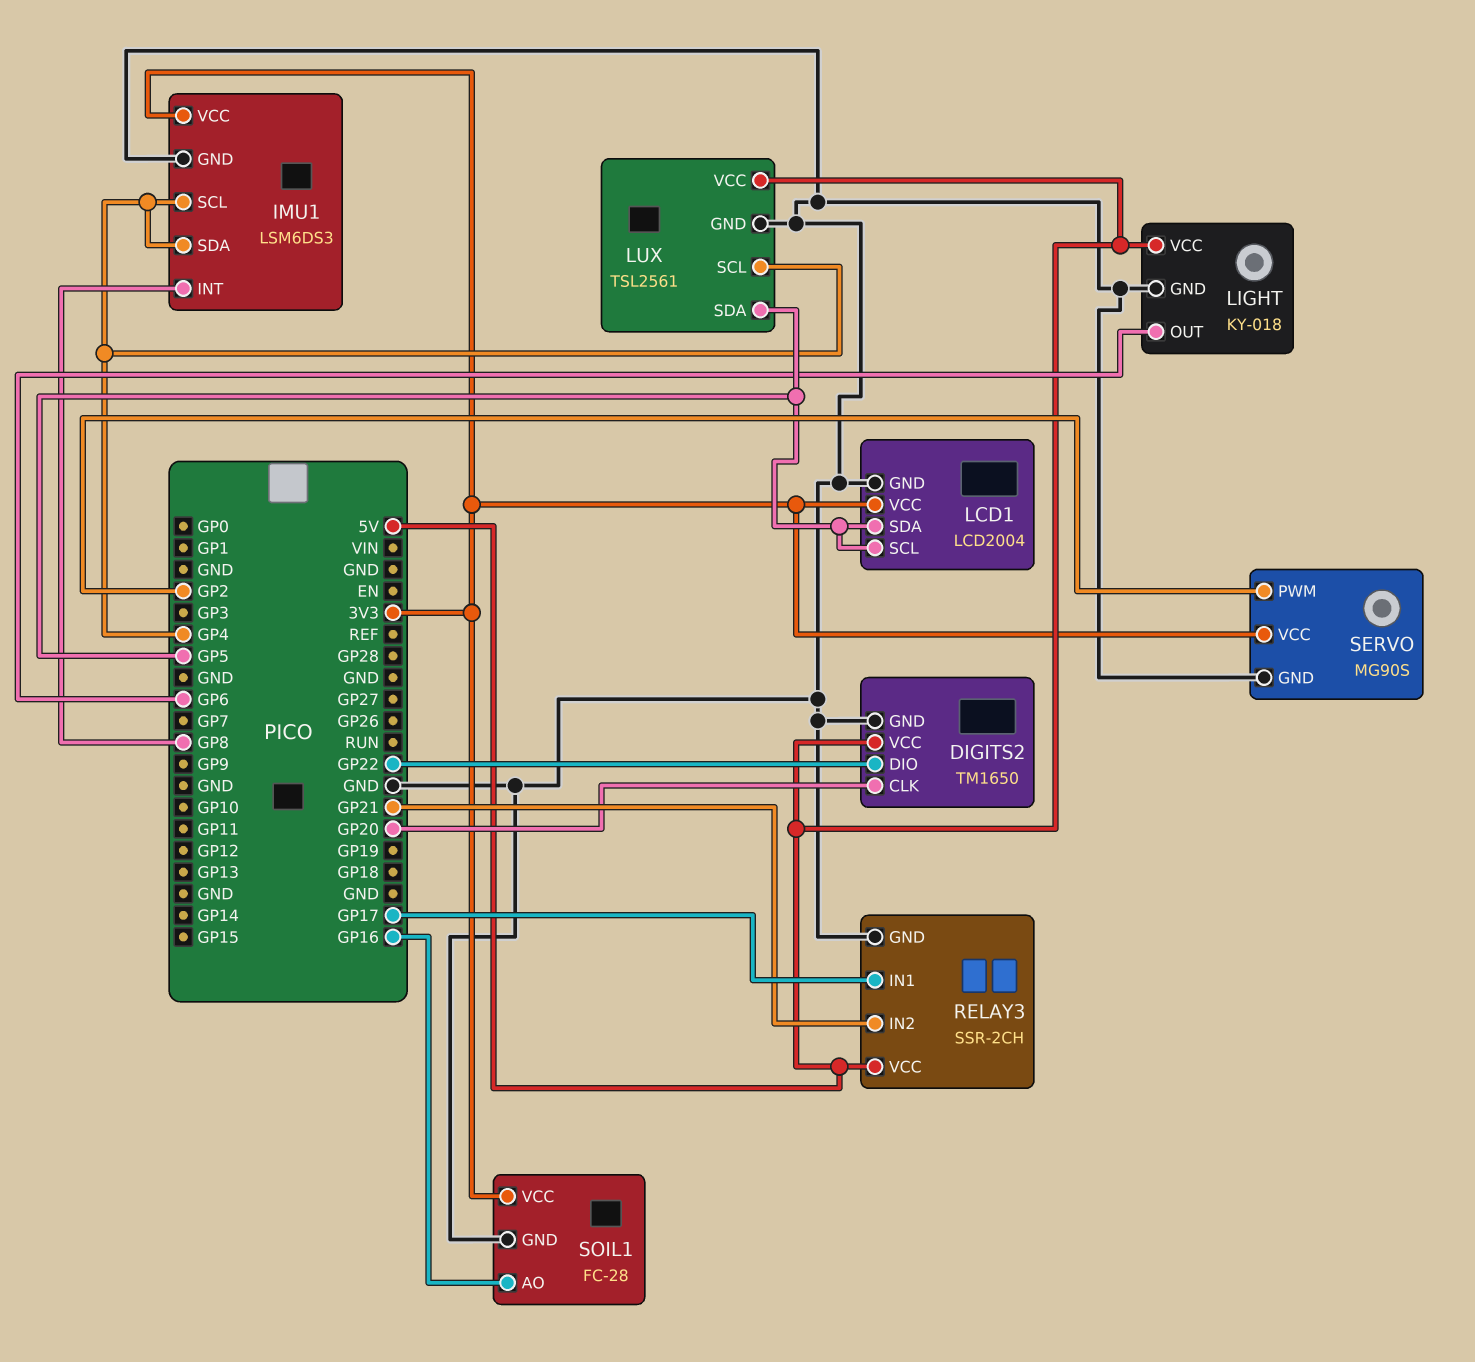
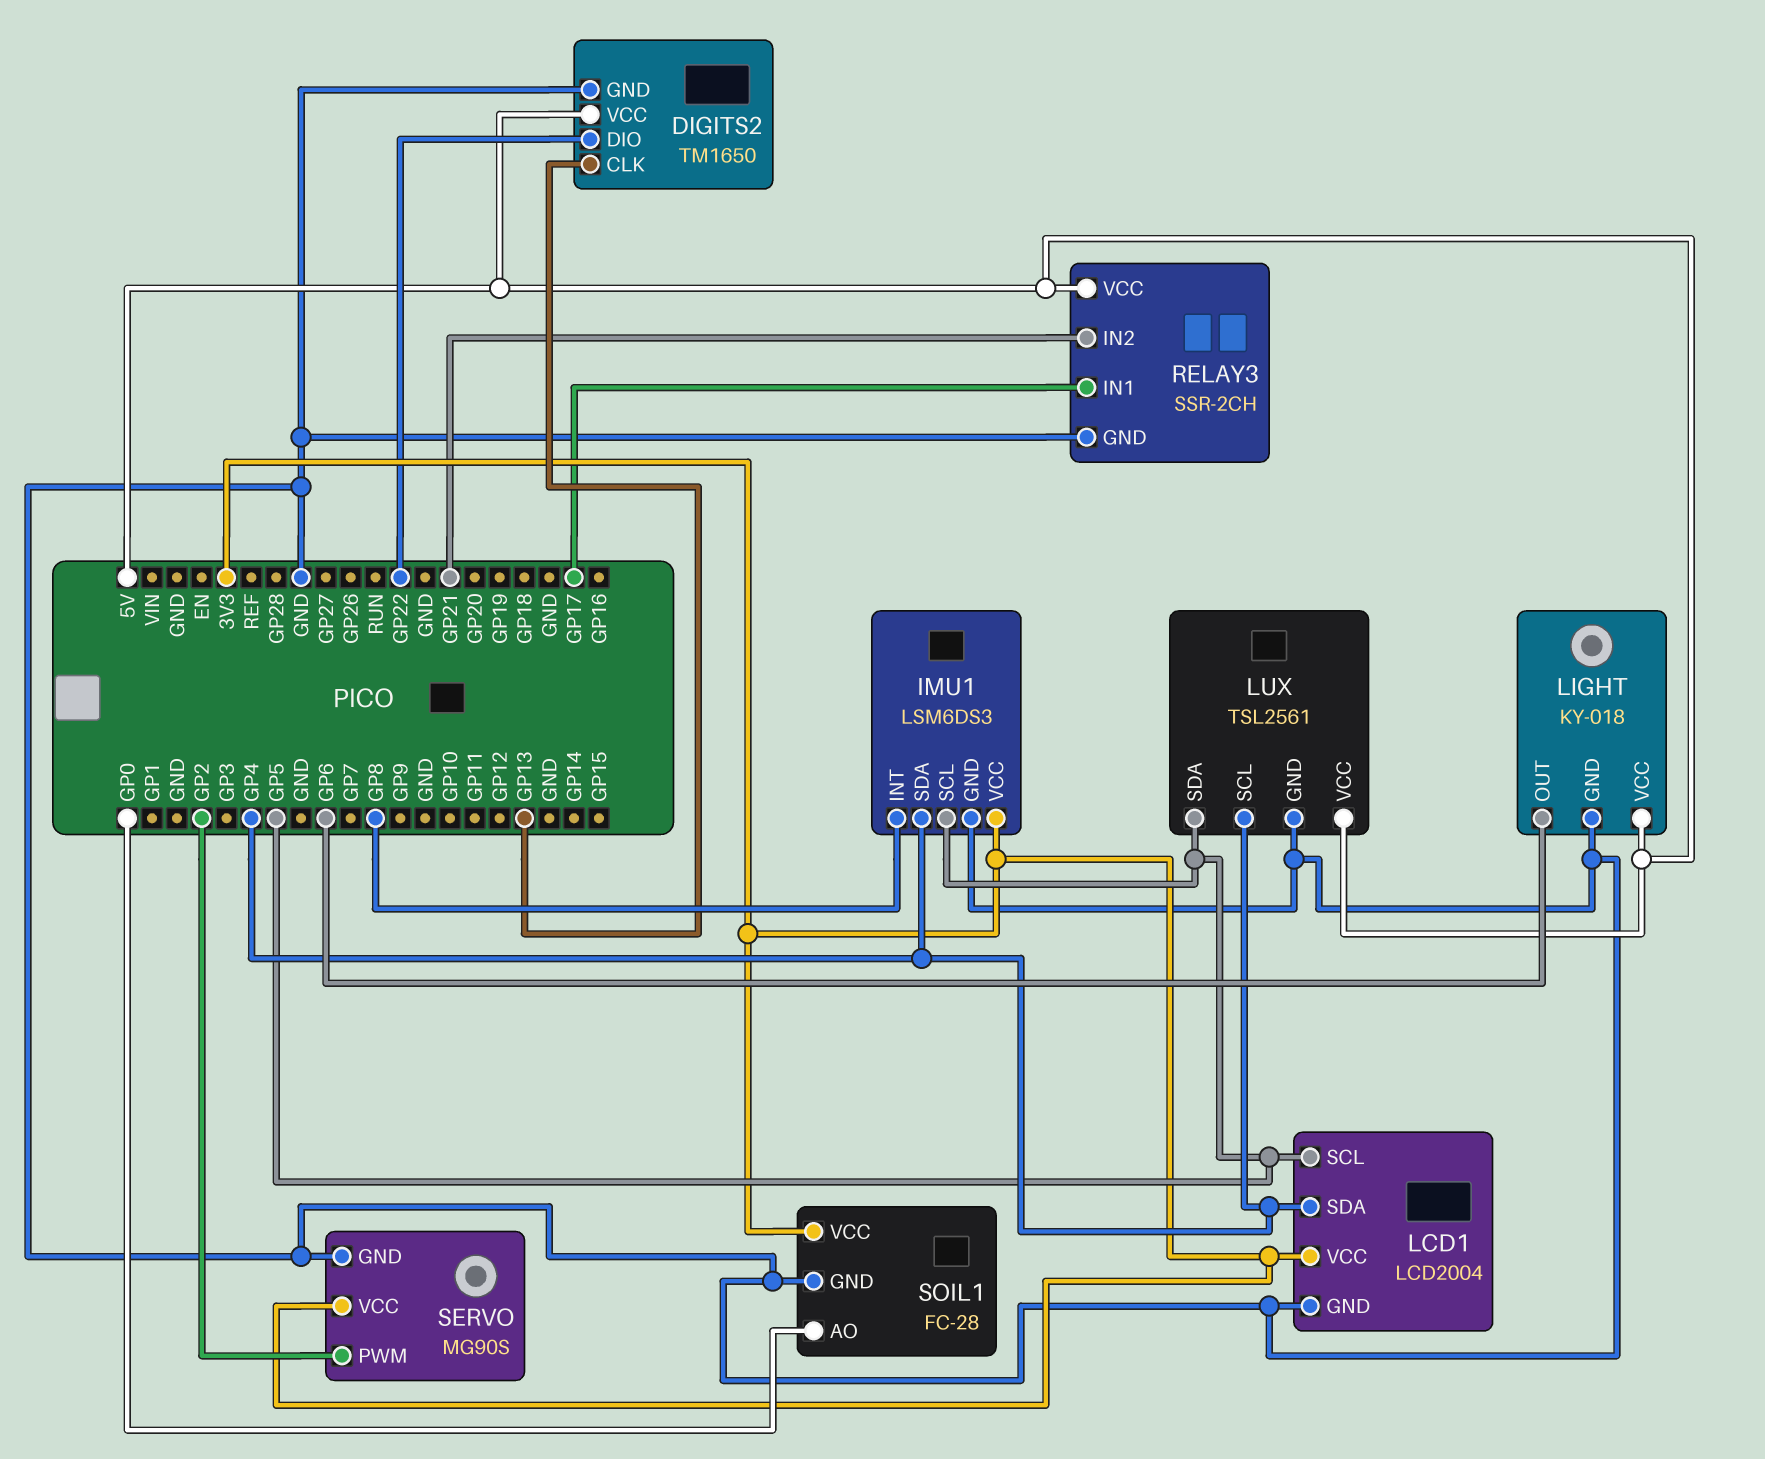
DIGITS2 pin CLK: GP20 -> GP13
IMU1 pin SCL: GP4 -> GP5
LCD1 pin SDA: GP5 -> GP4
SOIL1 pin AO: GP16 -> GP0

